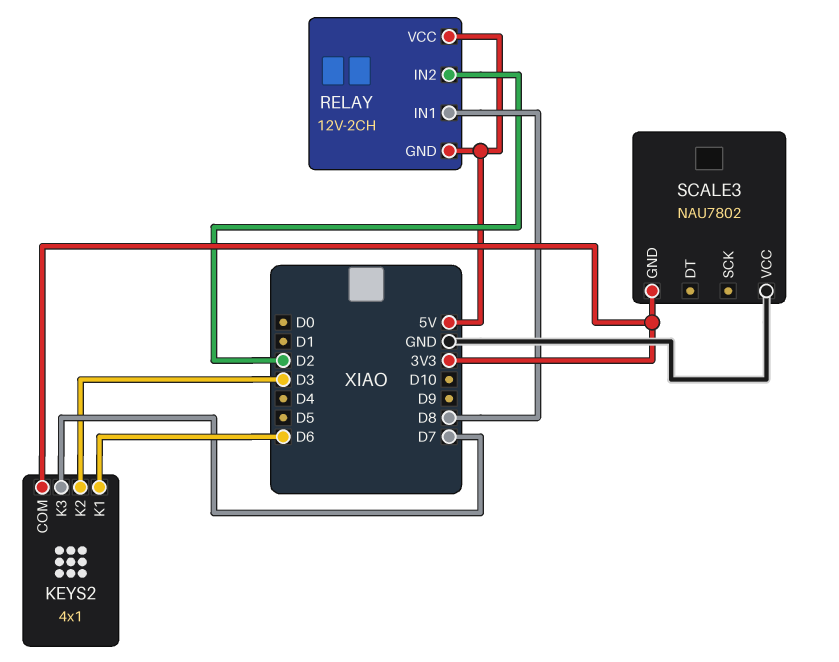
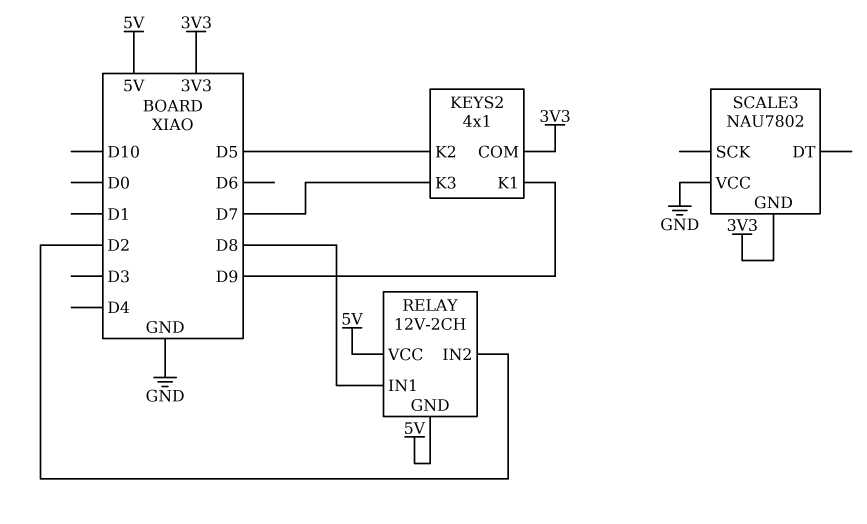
KEYS2 pin K1: D6 -> D9
KEYS2 pin K2: D3 -> D5

